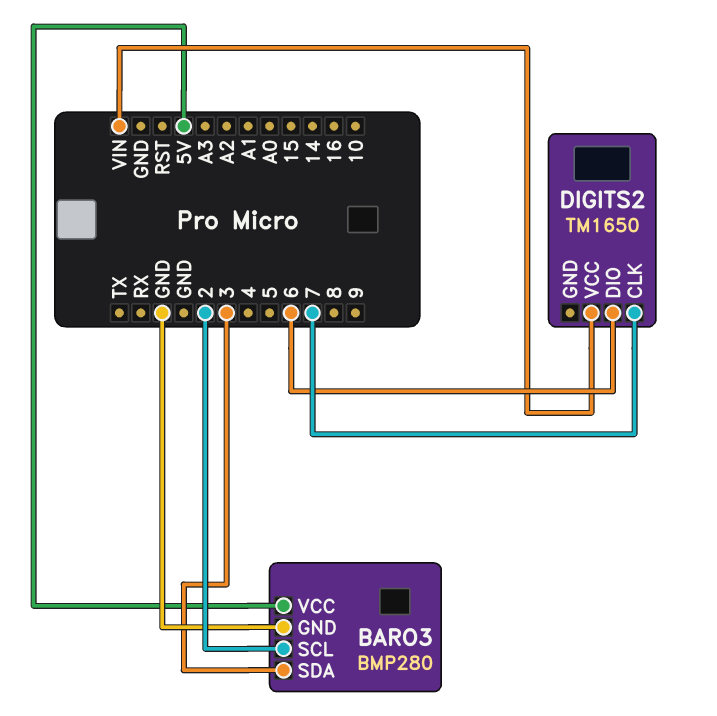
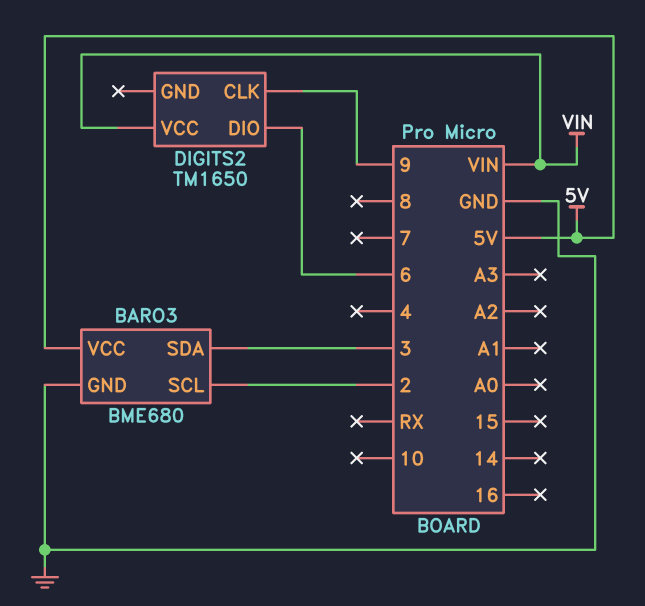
BARO3: BMP280 -> BME680
DIGITS2 pin CLK: 7 -> 9

